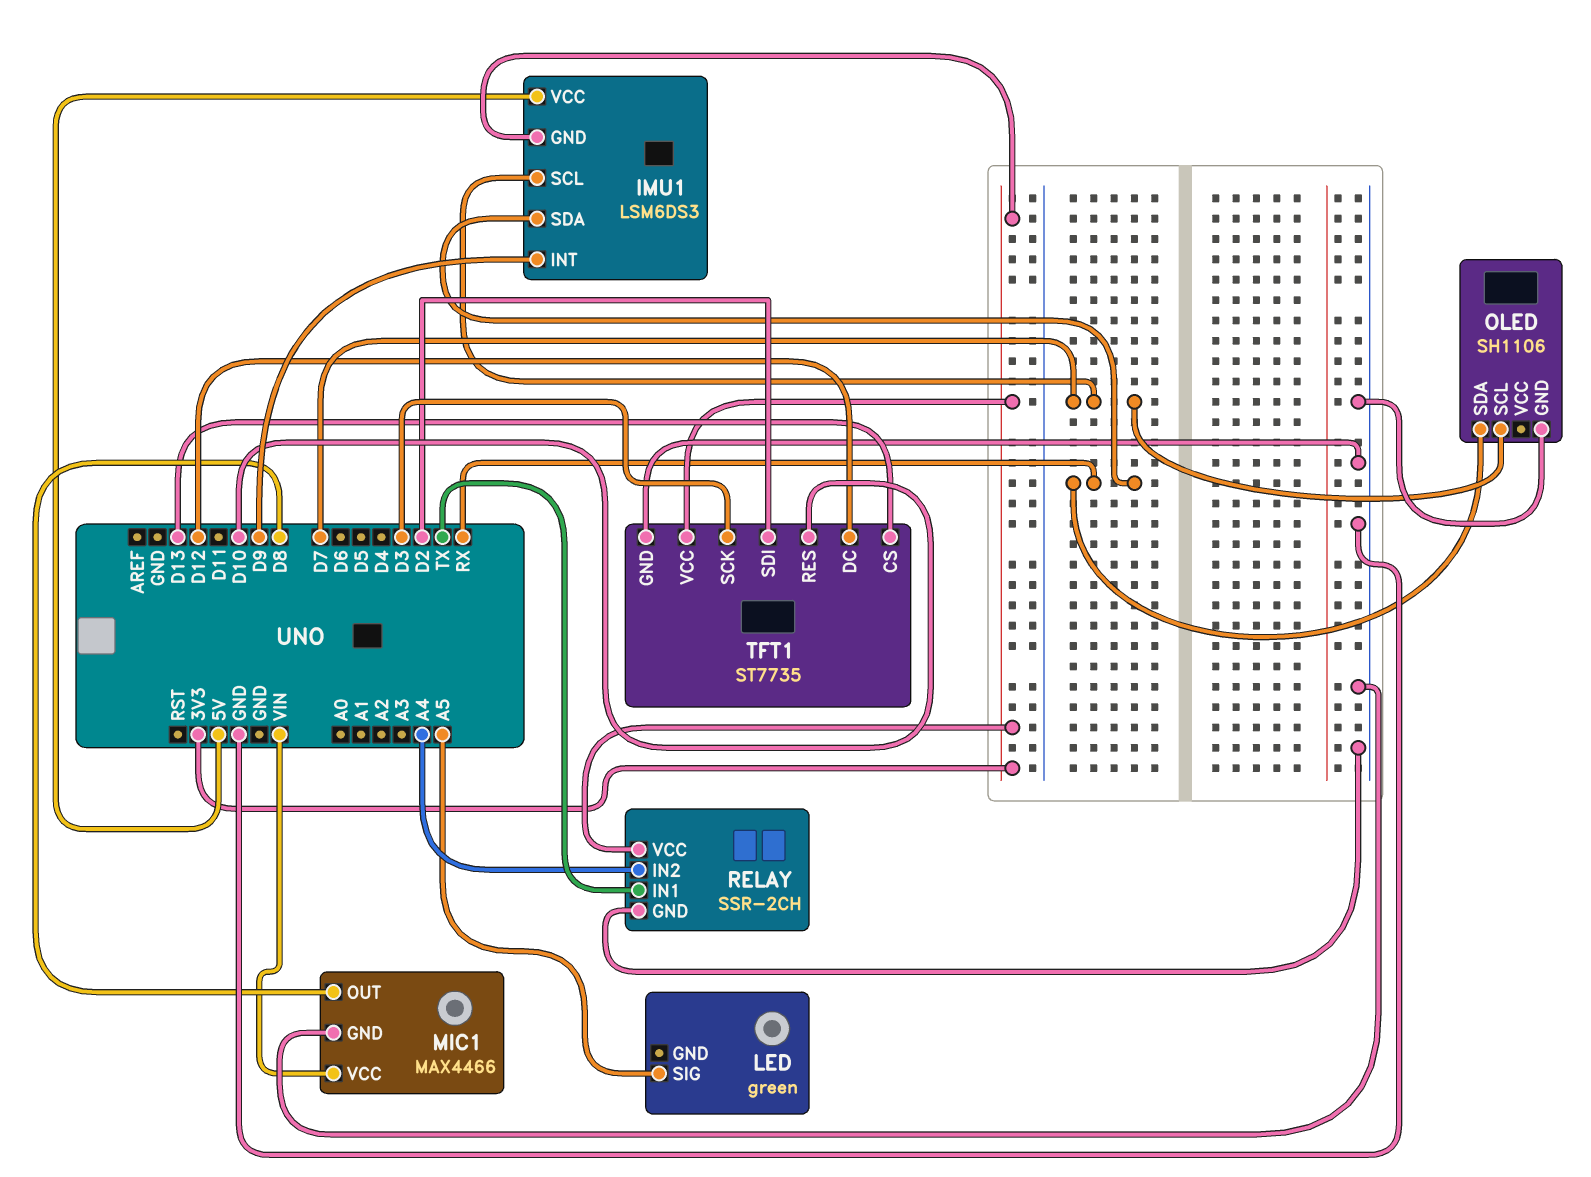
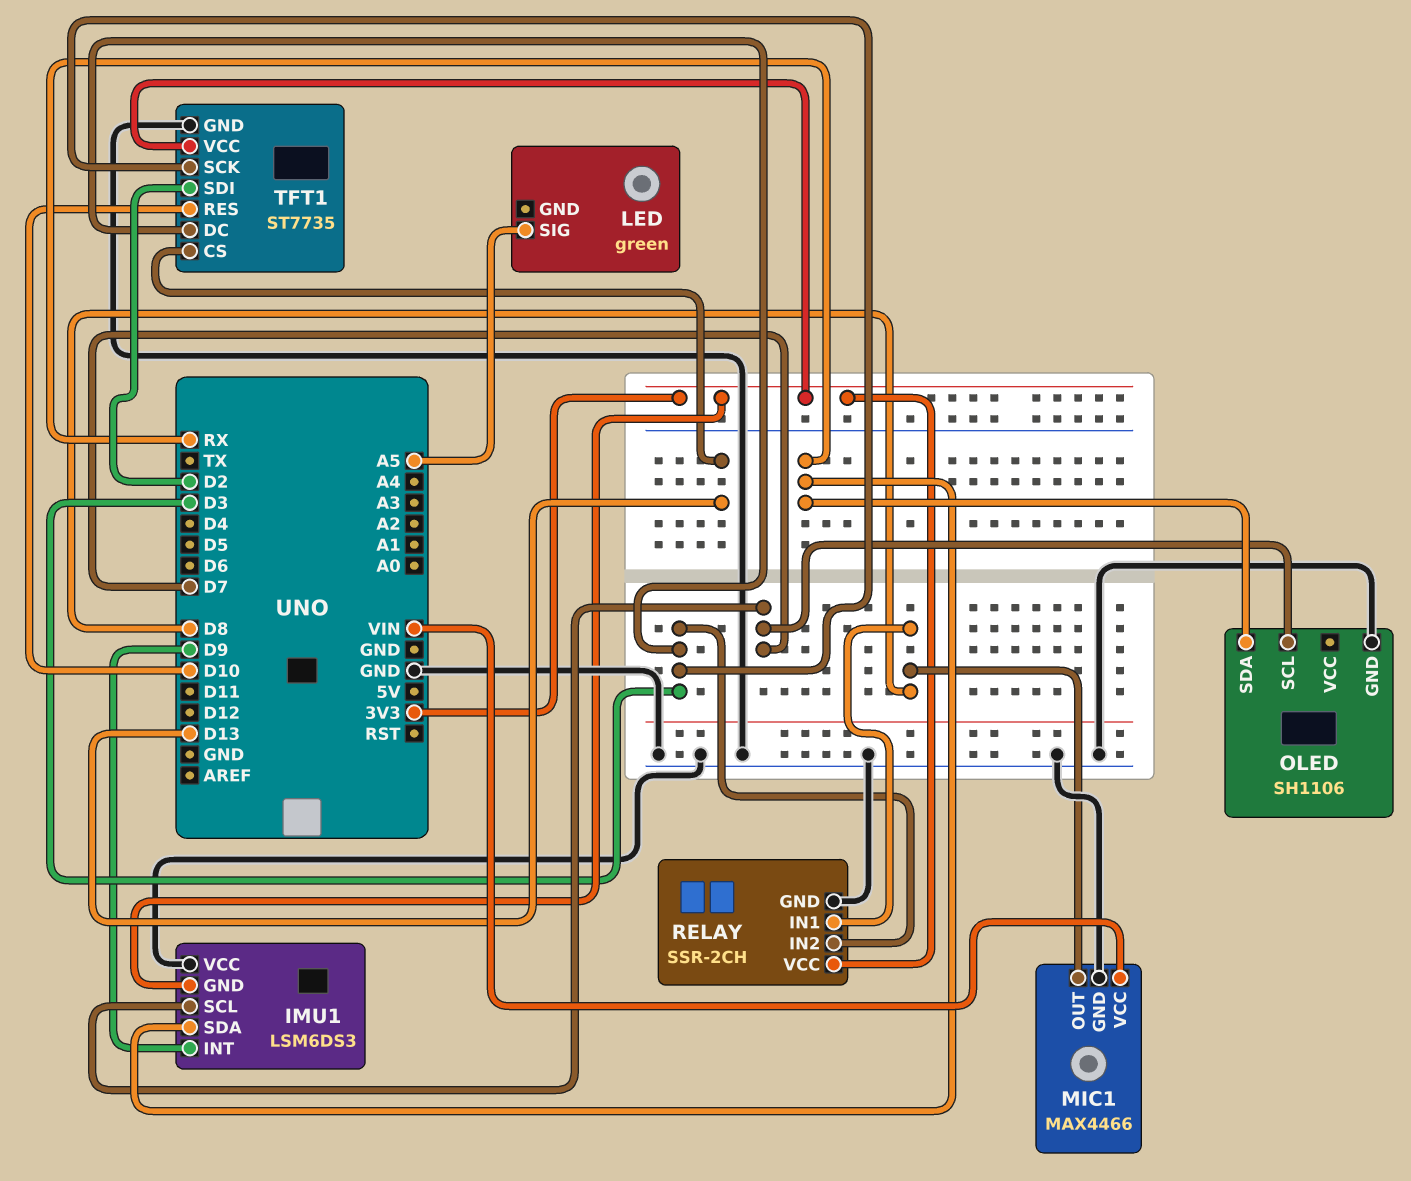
IMU1 pin VCC: 5V -> GND
RELAY pin IN1: TX -> D8
RELAY pin IN2: A4 -> D3
TFT1 pin DC: D12 -> D3

